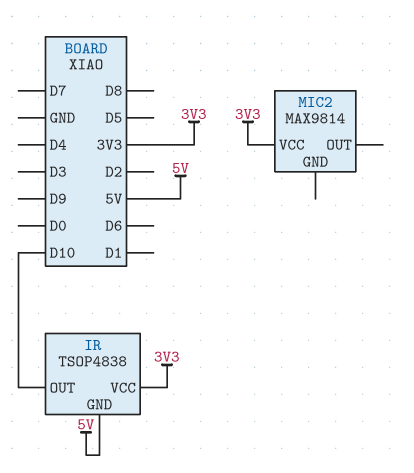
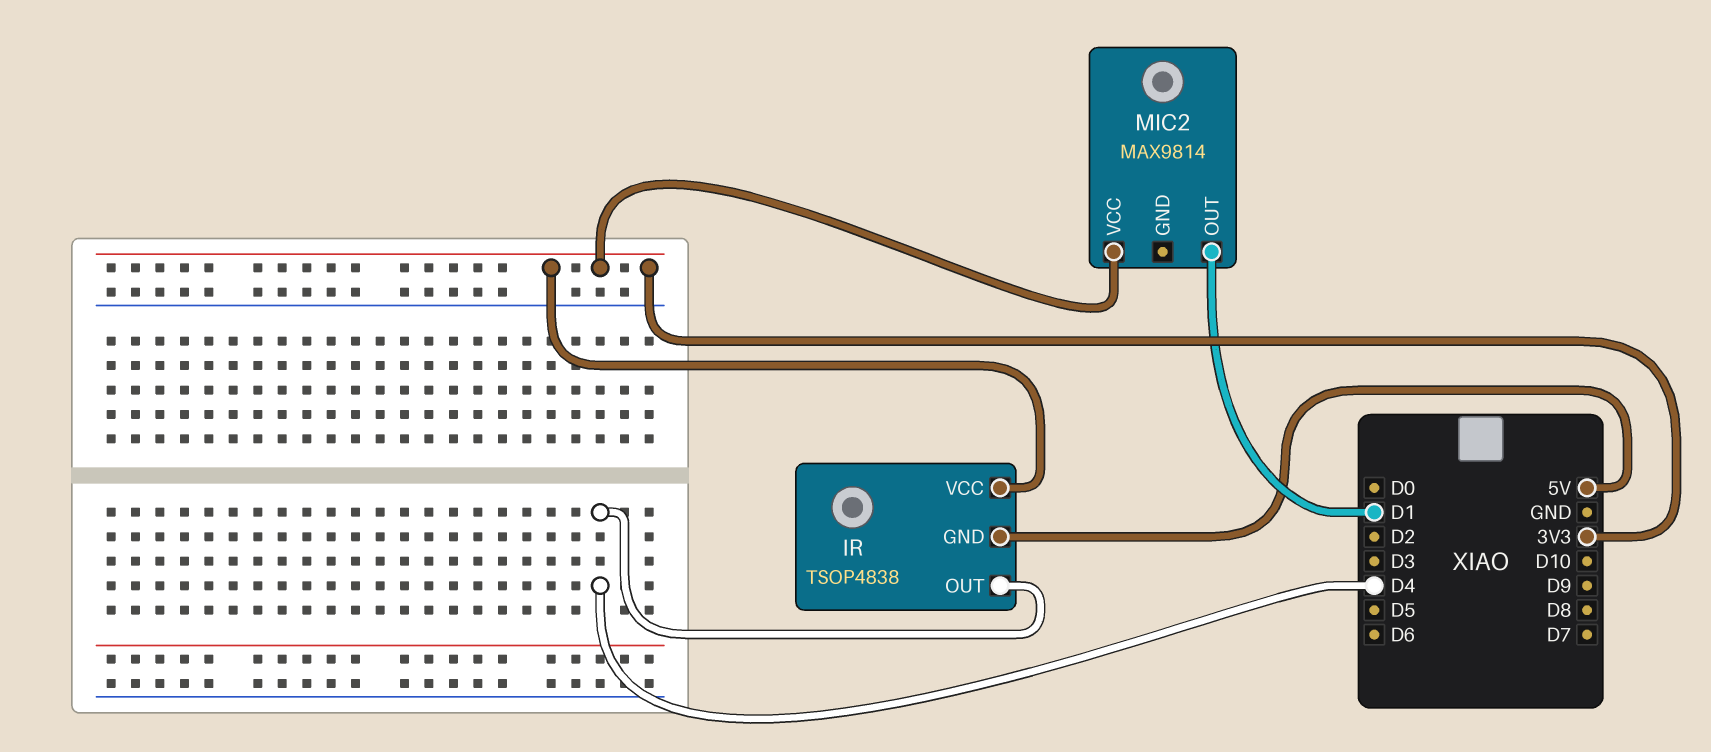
IR pin OUT: D10 -> D4
MIC2 pin OUT: none -> D1

